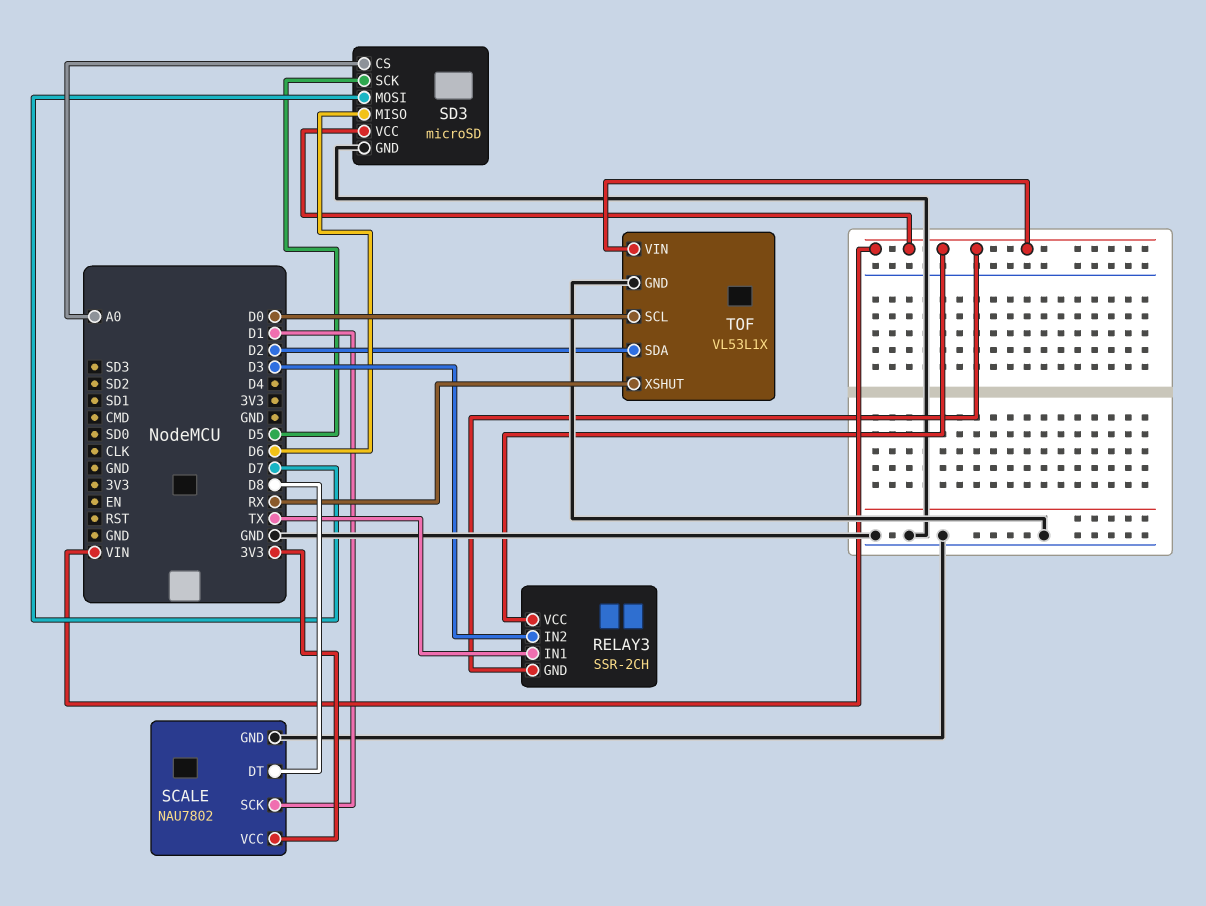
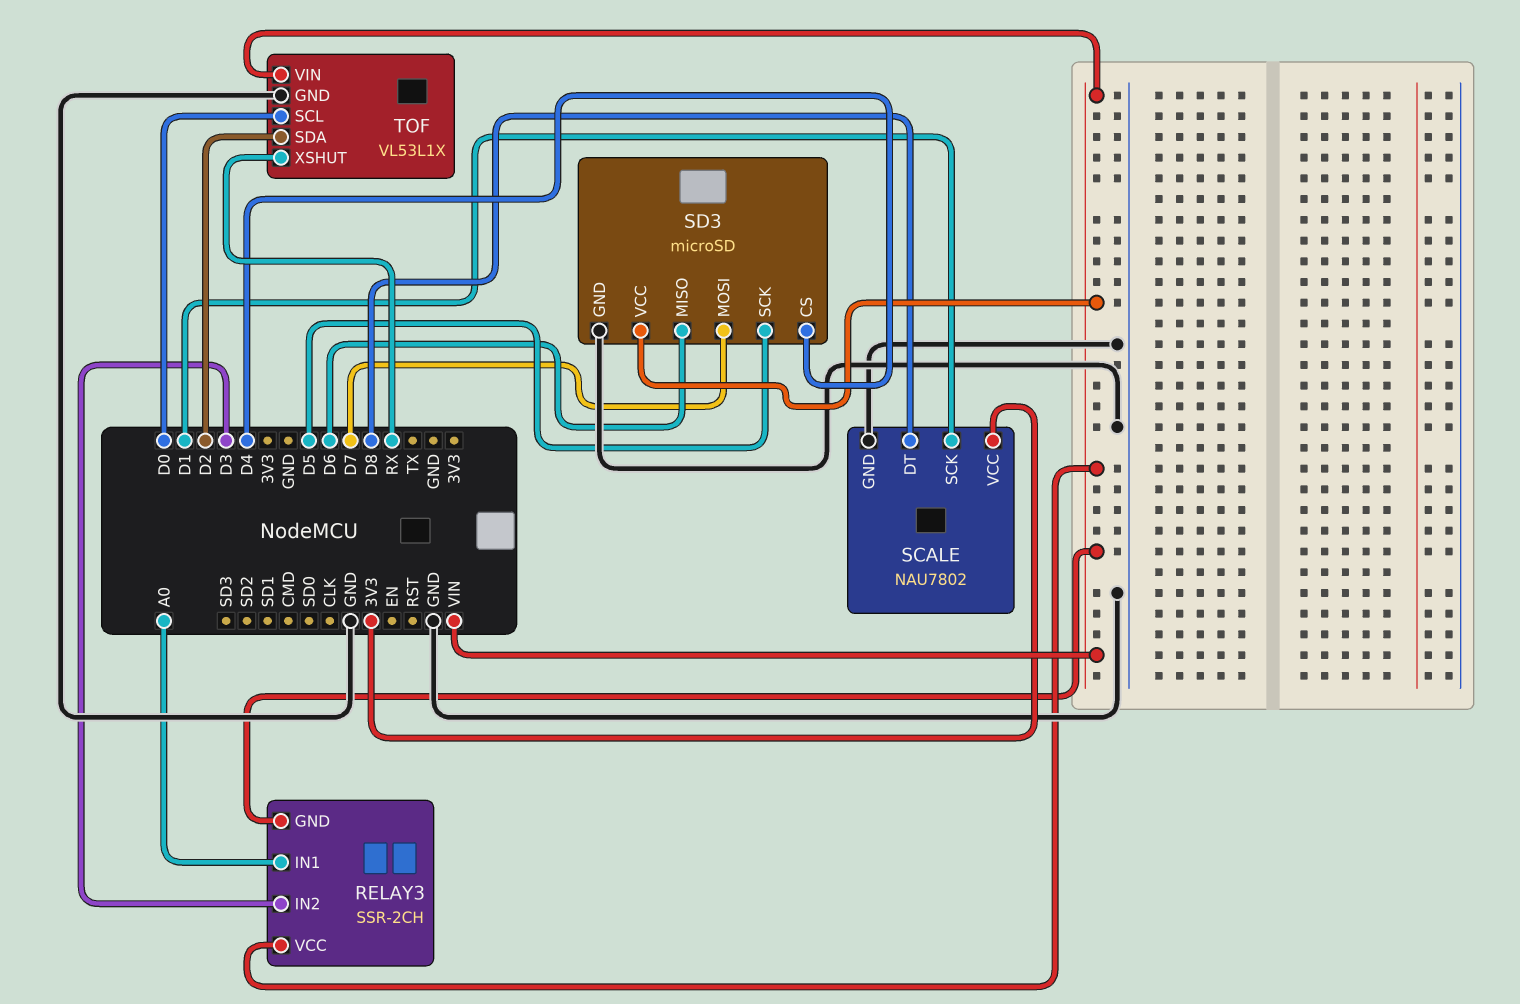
RELAY3 pin IN1: TX -> A0
SD3 pin CS: A0 -> D4

